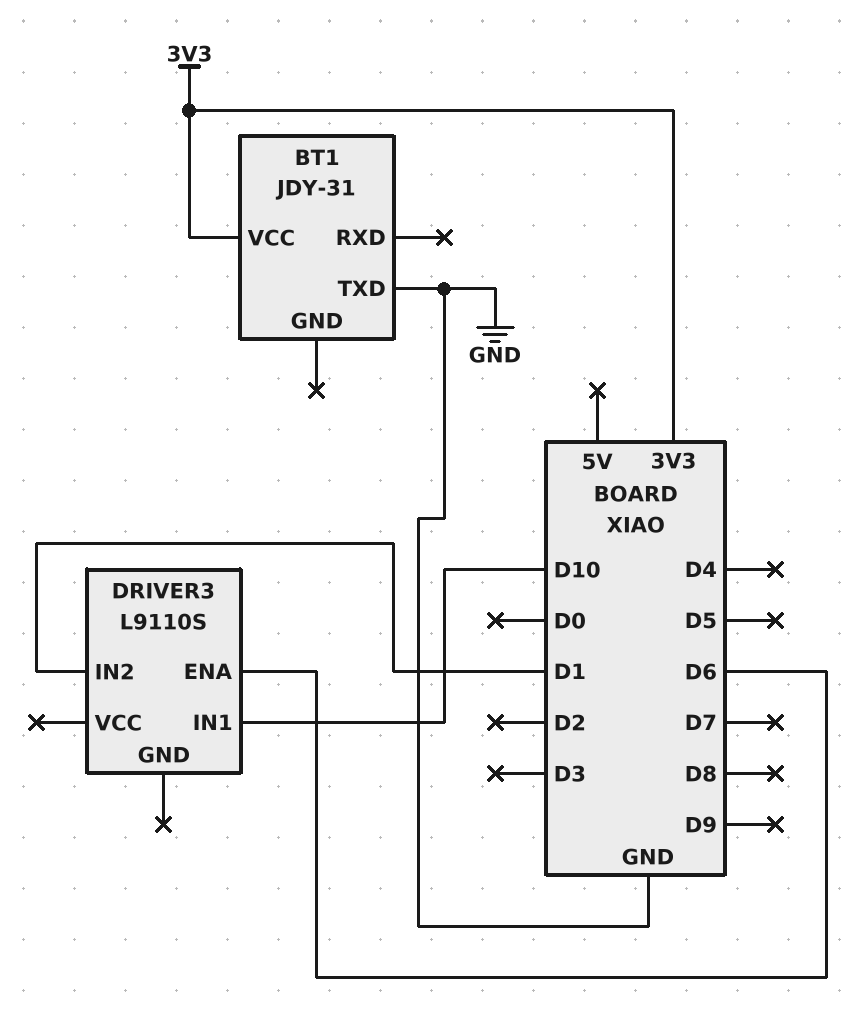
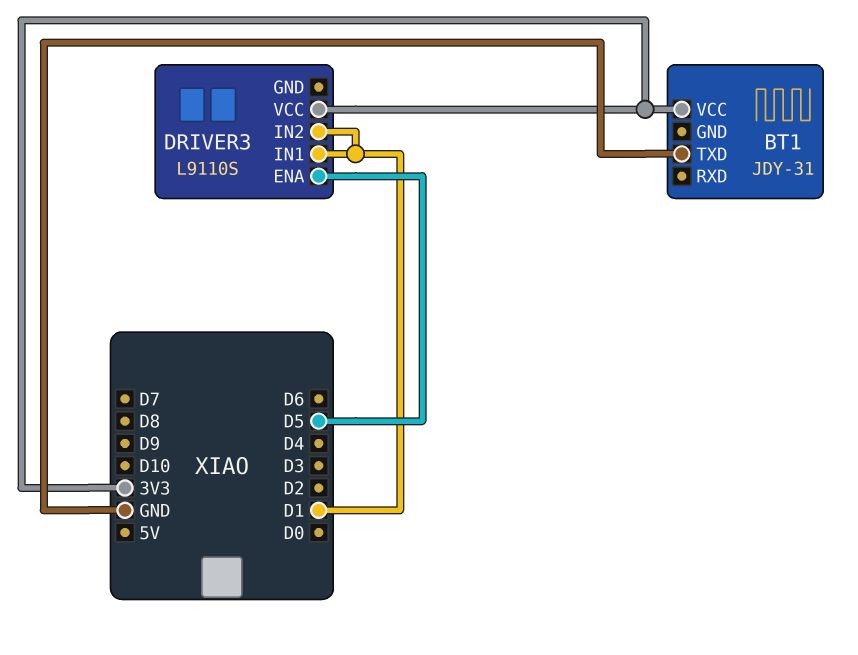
DRIVER3 pin ENA: D6 -> D5
DRIVER3 pin IN1: D10 -> D1
DRIVER3 pin VCC: none -> 3V3

